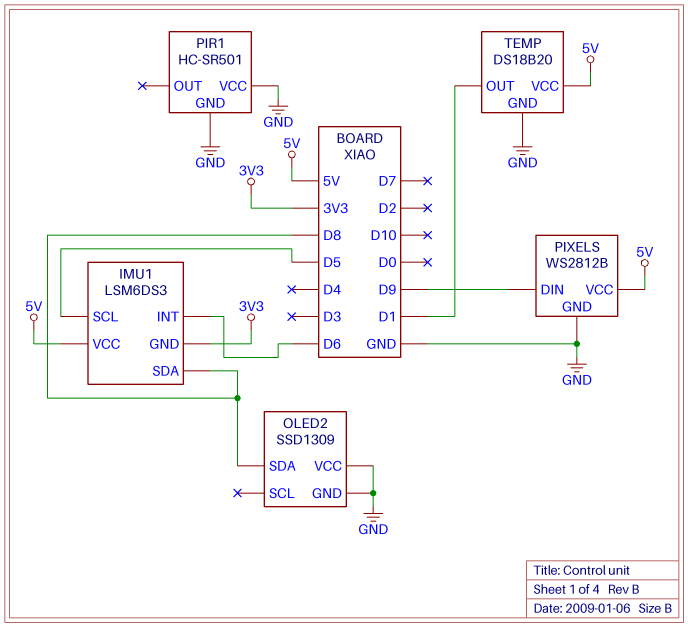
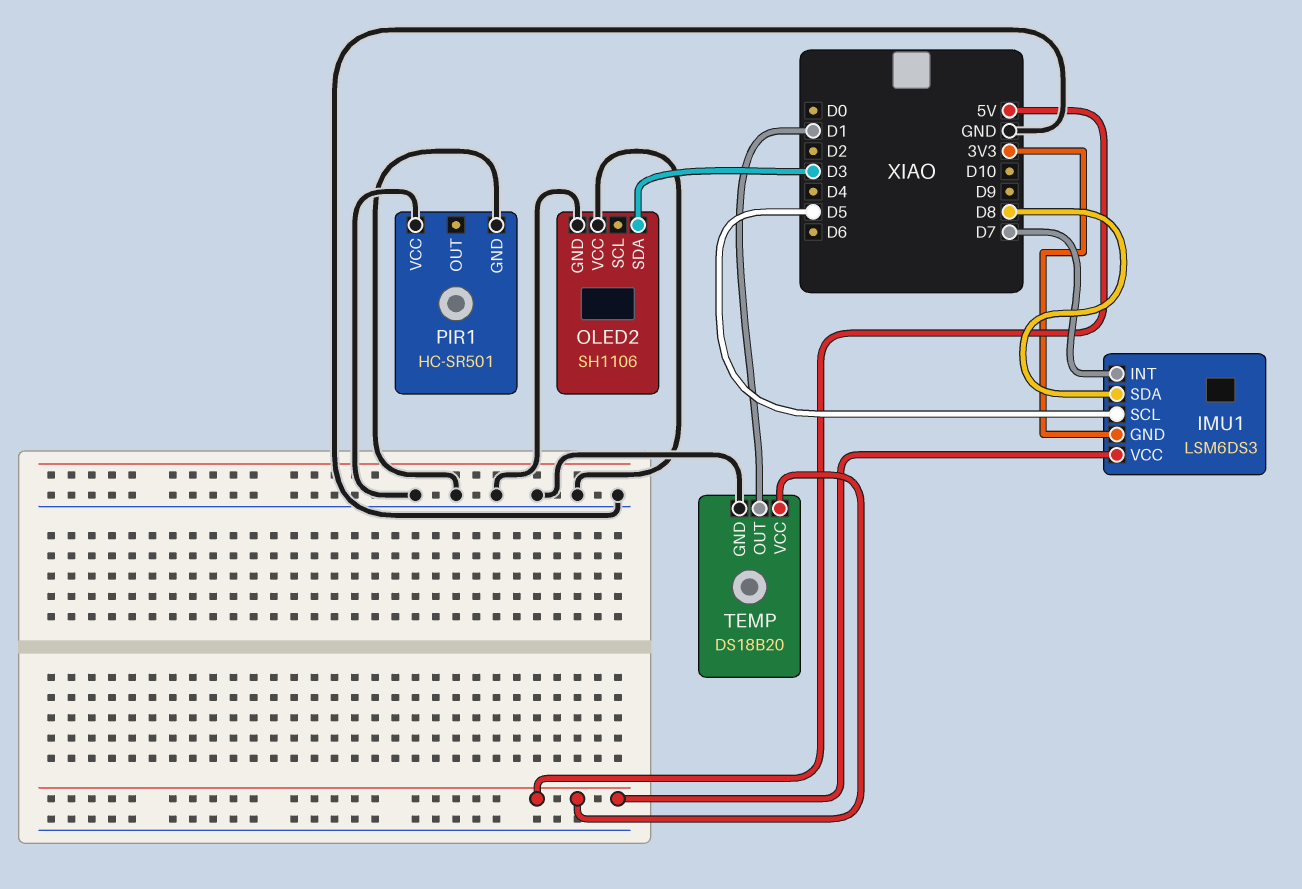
IMU1 pin INT: D6 -> D7
OLED2: SSD1309 -> SH1106
OLED2 pin SDA: D8 -> D3
PIXELS: WS2812B -> none
PIXELS pin DIN: D9 -> none
PIXELS pin GND: GND -> none
PIXELS pin VCC: 5V -> none

